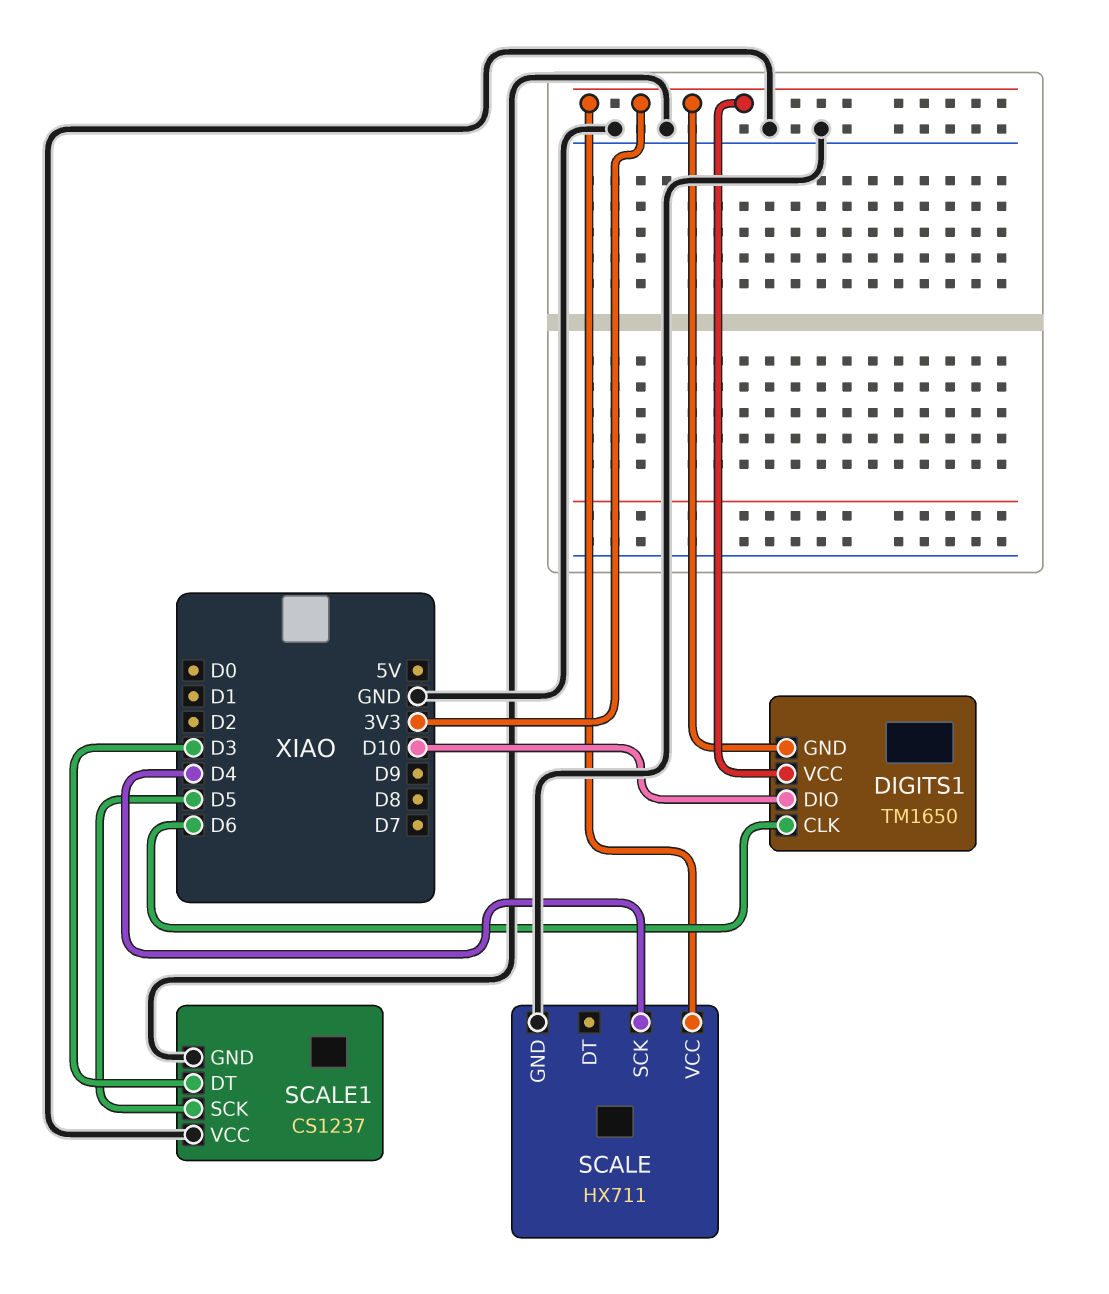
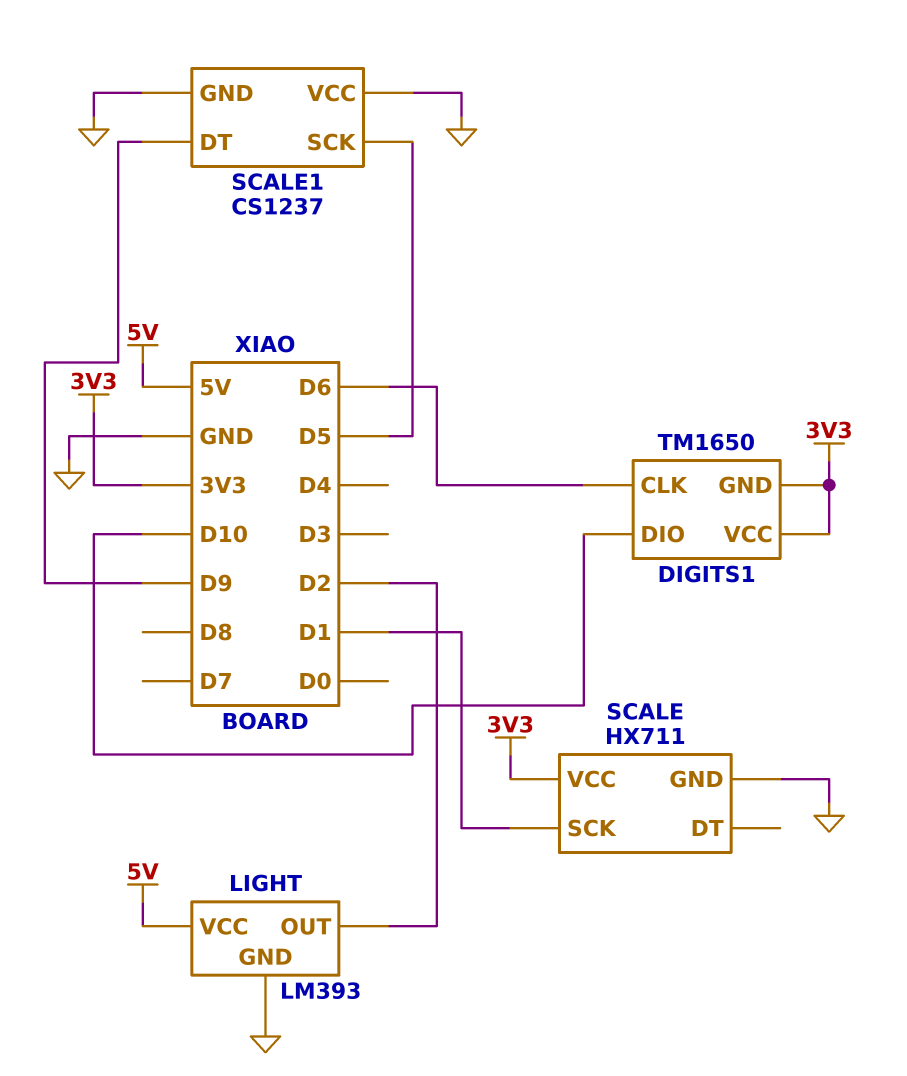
LIGHT: none -> LM393
LIGHT pin GND: none -> GND
LIGHT pin OUT: none -> D2
LIGHT pin VCC: none -> 5V
SCALE pin SCK: D4 -> D1
SCALE1 pin DT: D3 -> D9

